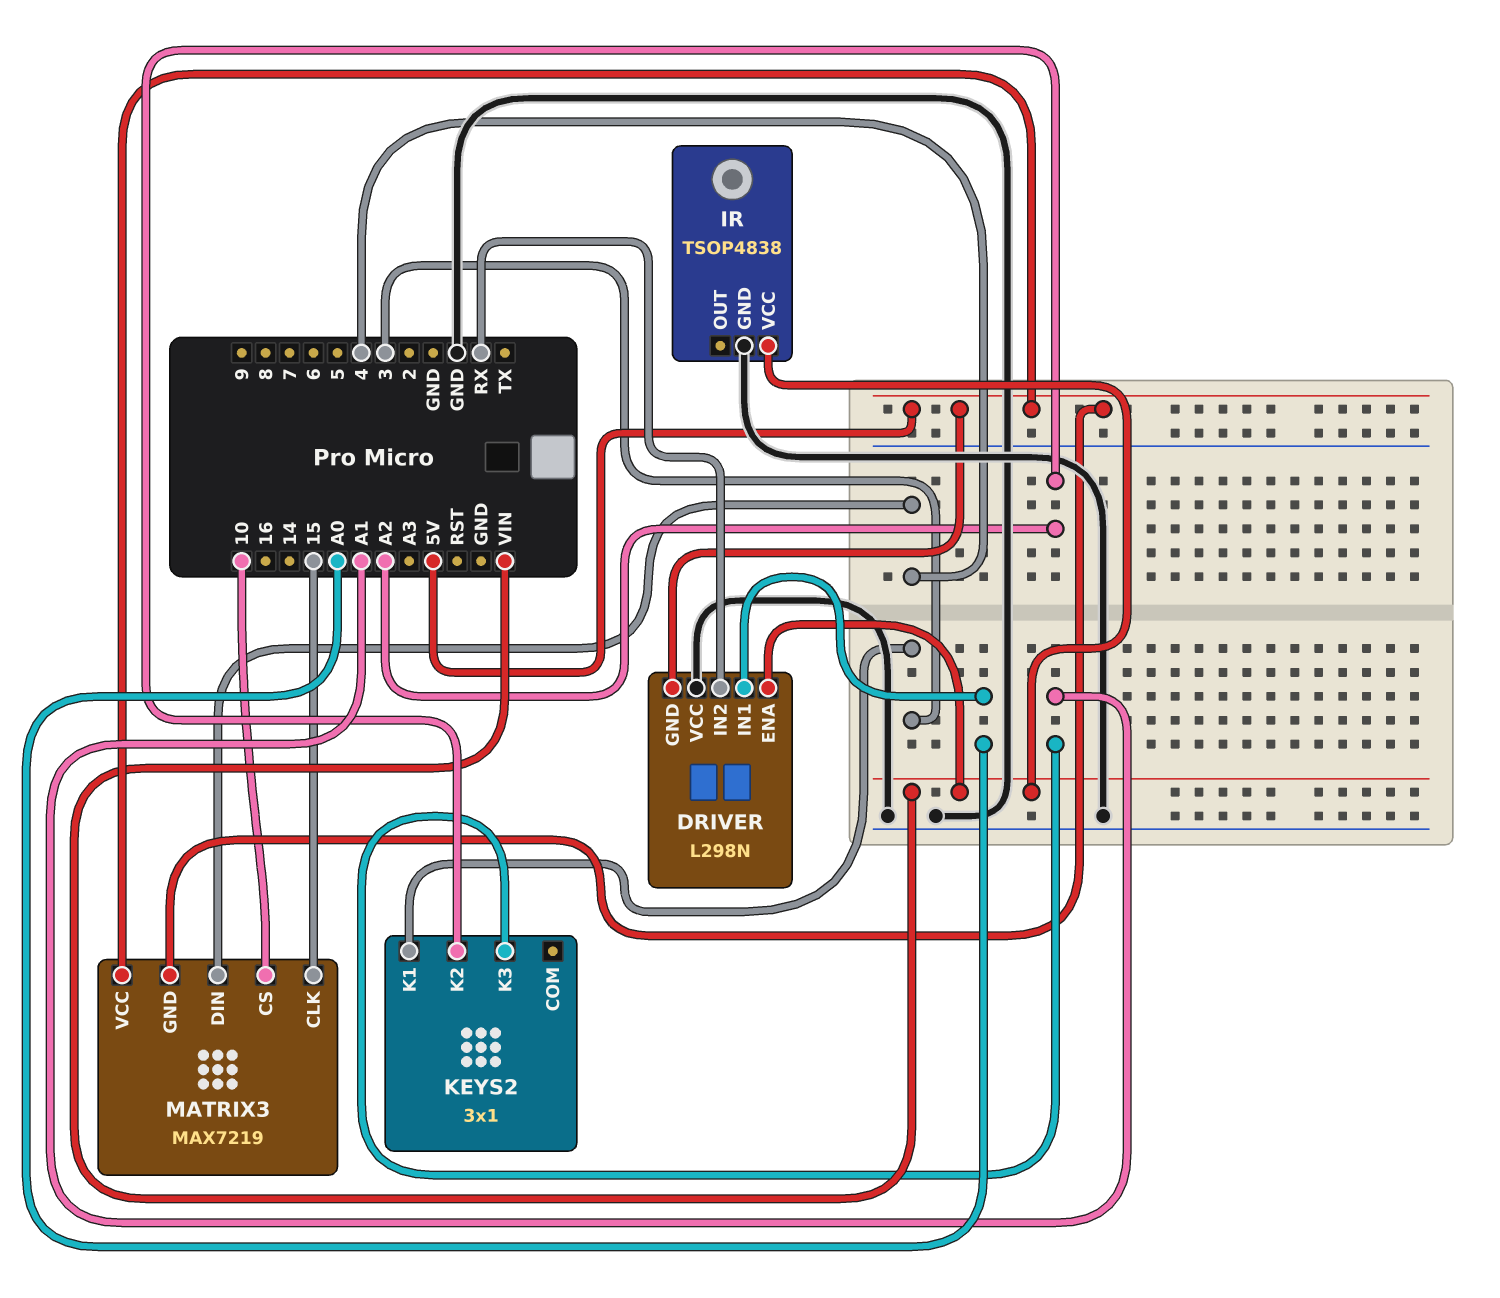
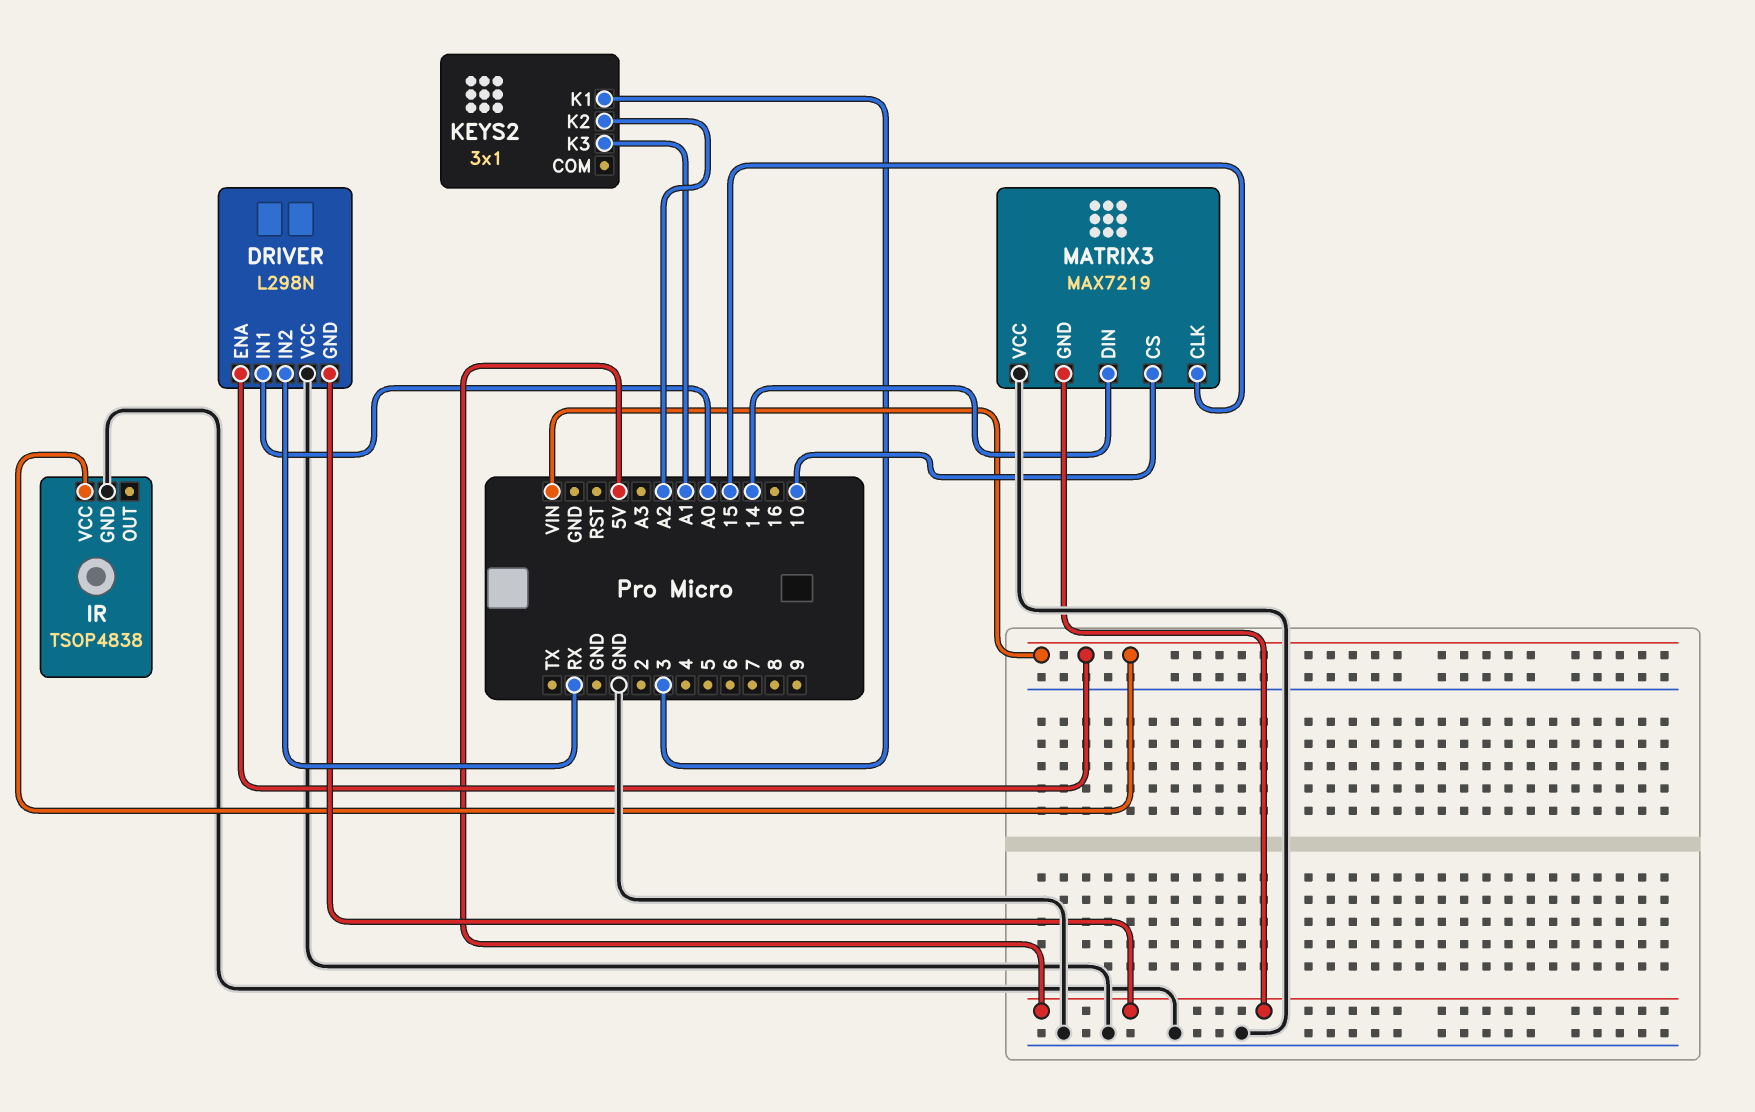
MATRIX3 pin DIN: 4 -> 14
MATRIX3 pin VCC: 5V -> GND

